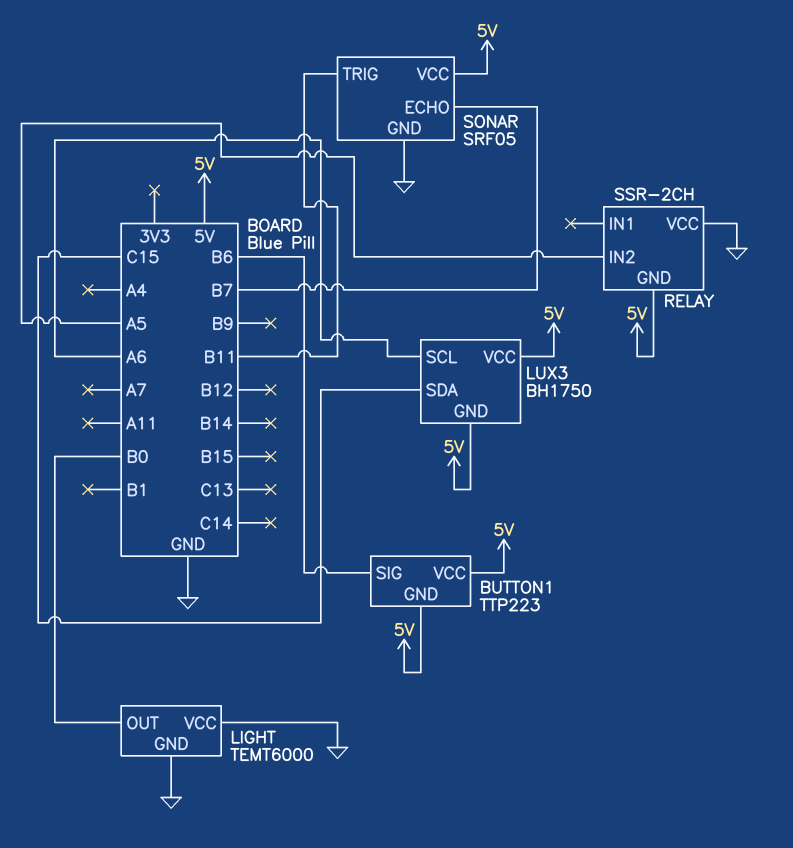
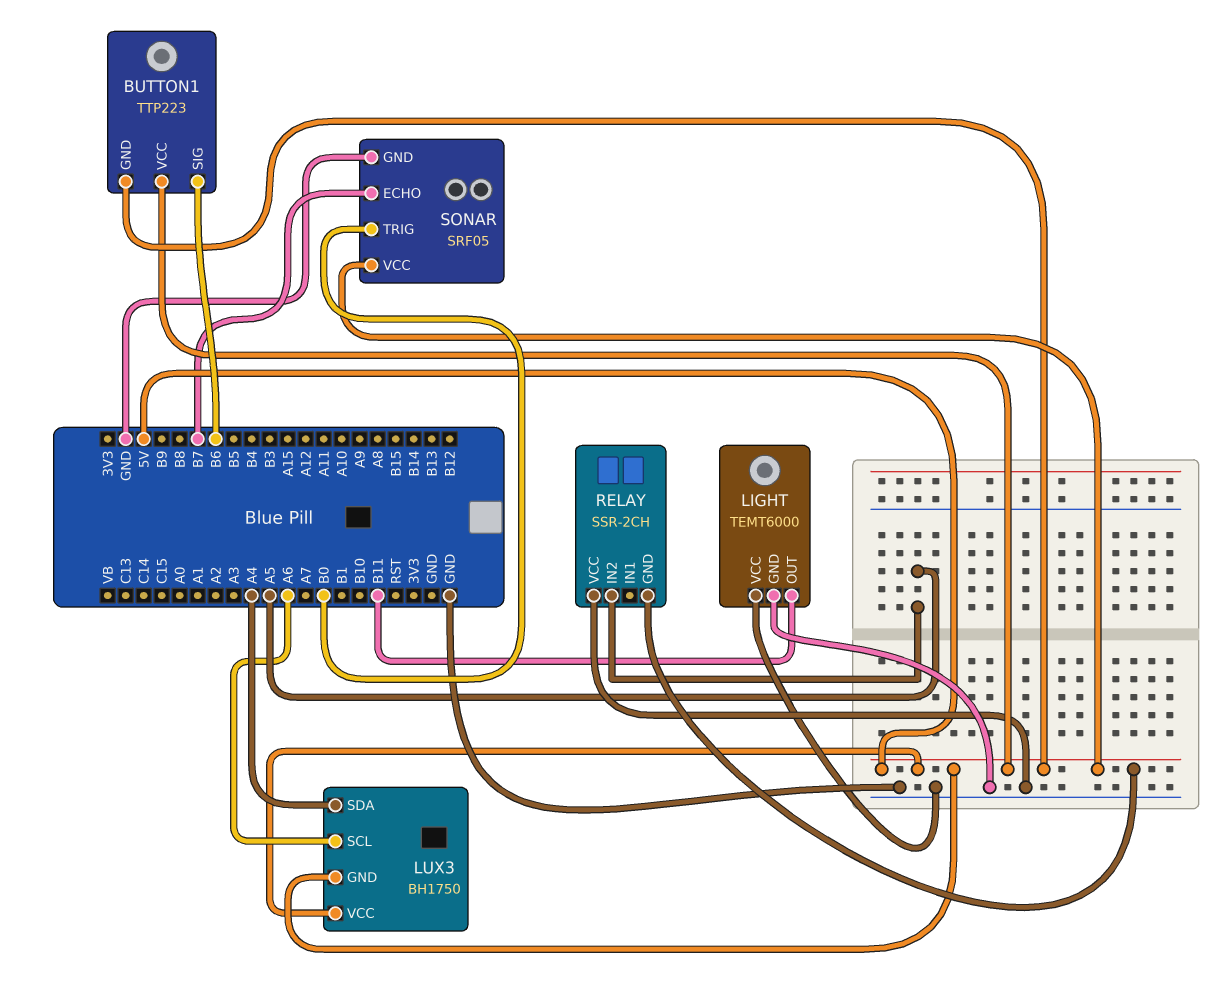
LIGHT pin OUT: B0 -> B11
LUX3 pin SDA: C15 -> A4
SONAR pin TRIG: B11 -> B0

